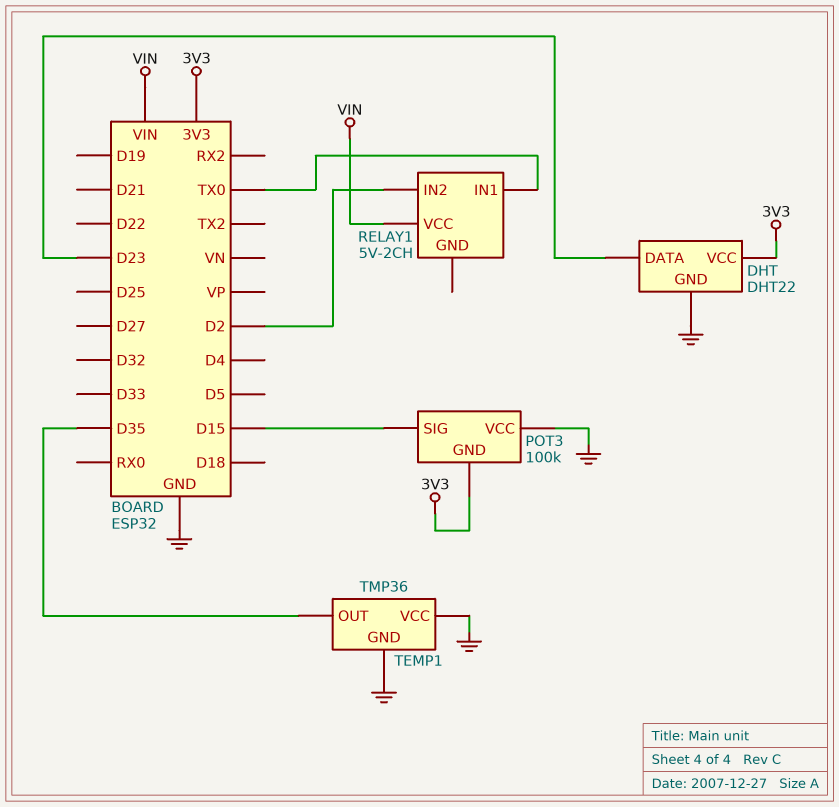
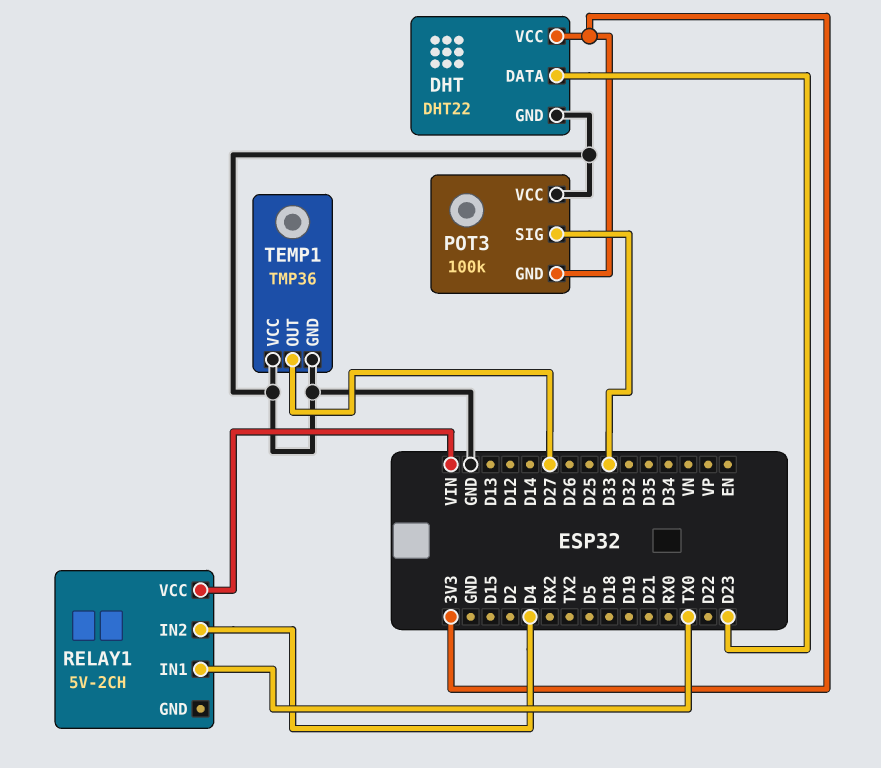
POT3 pin SIG: D15 -> D33
RELAY1 pin IN2: D2 -> D4
TEMP1 pin OUT: D35 -> D27

